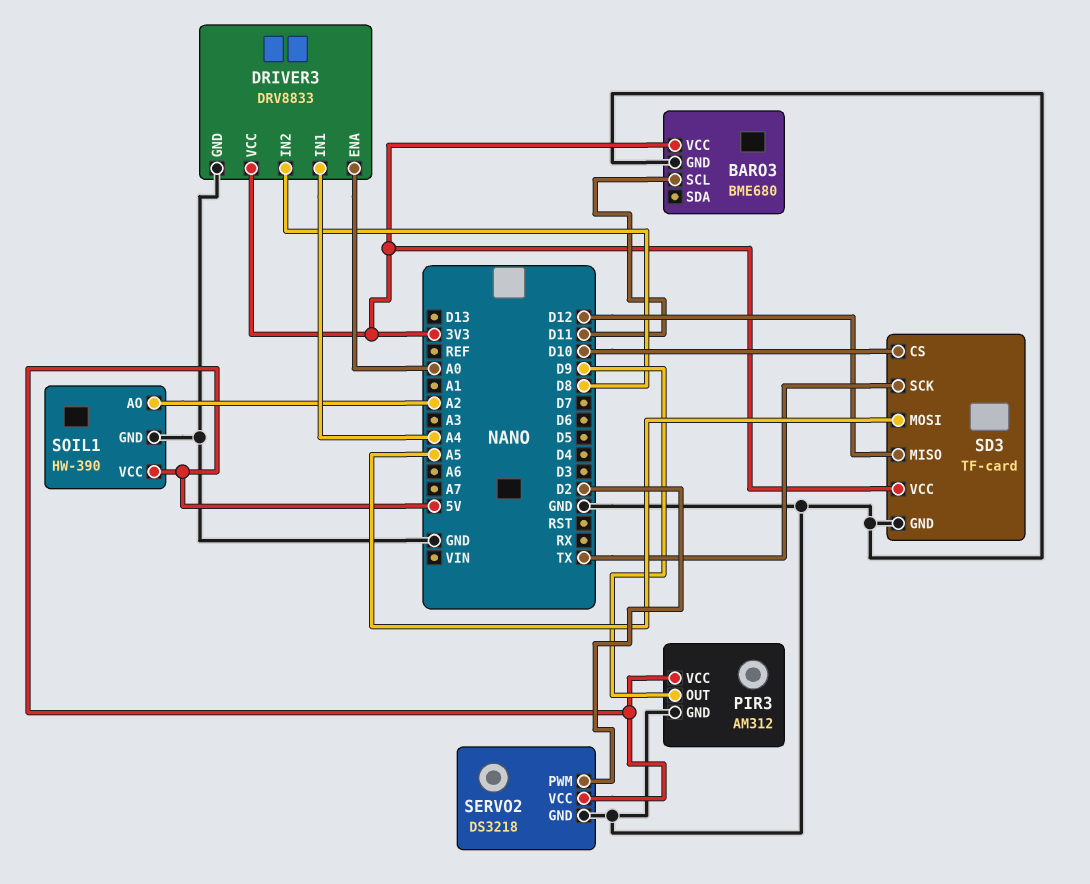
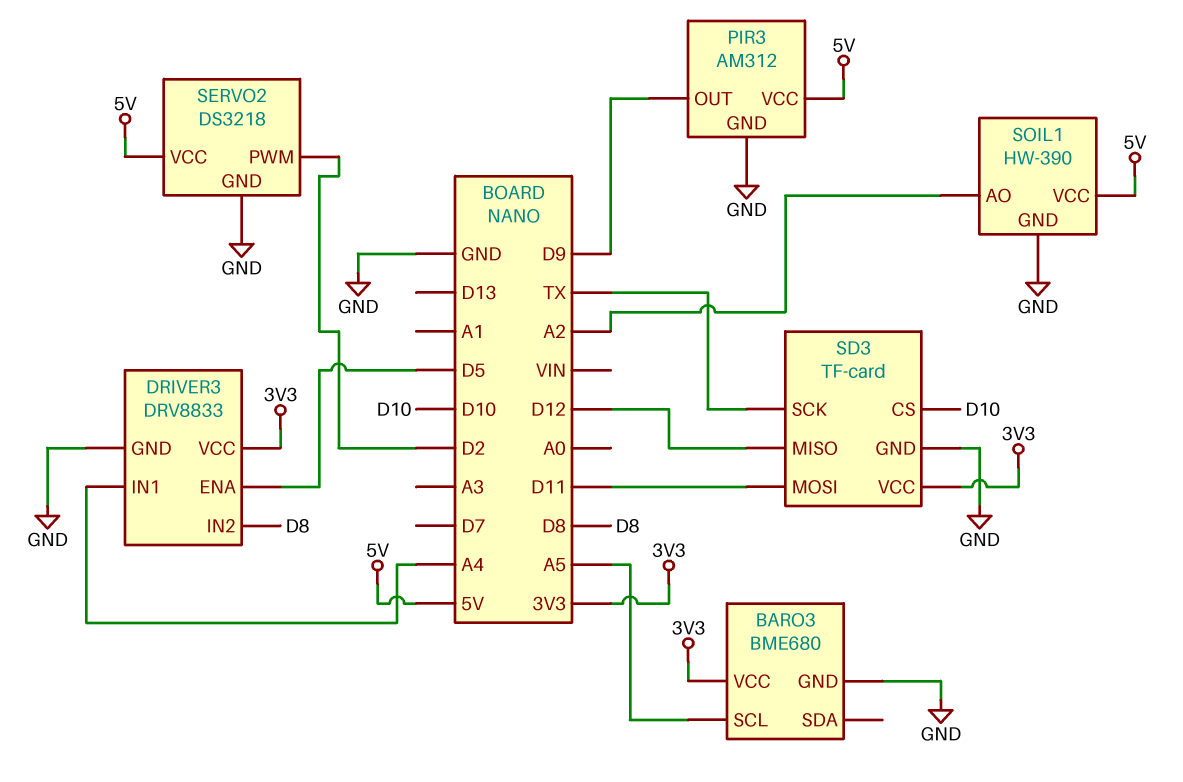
BARO3 pin SCL: D11 -> A5
DRIVER3 pin ENA: A0 -> D5
SD3 pin MOSI: A5 -> D11

